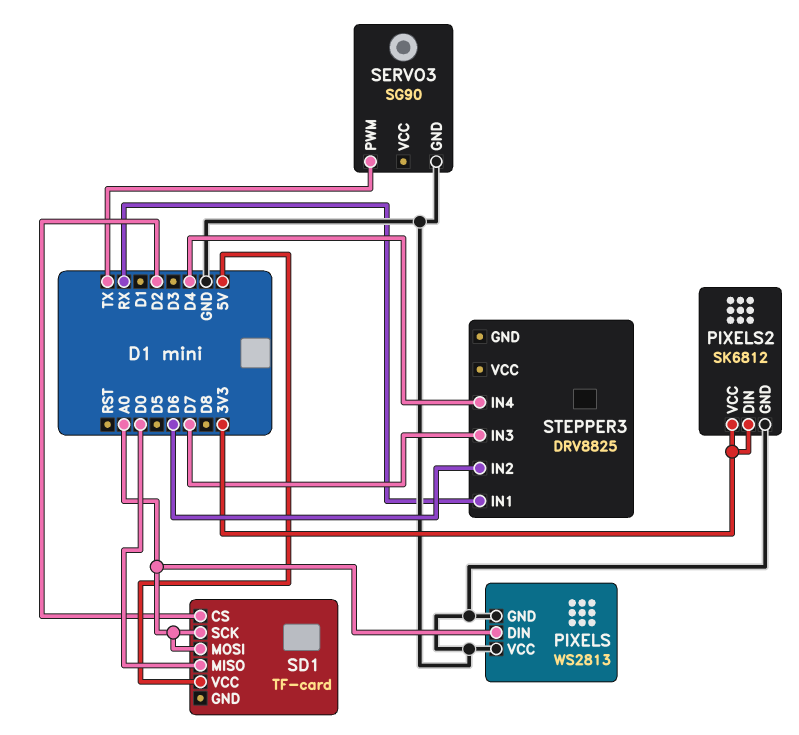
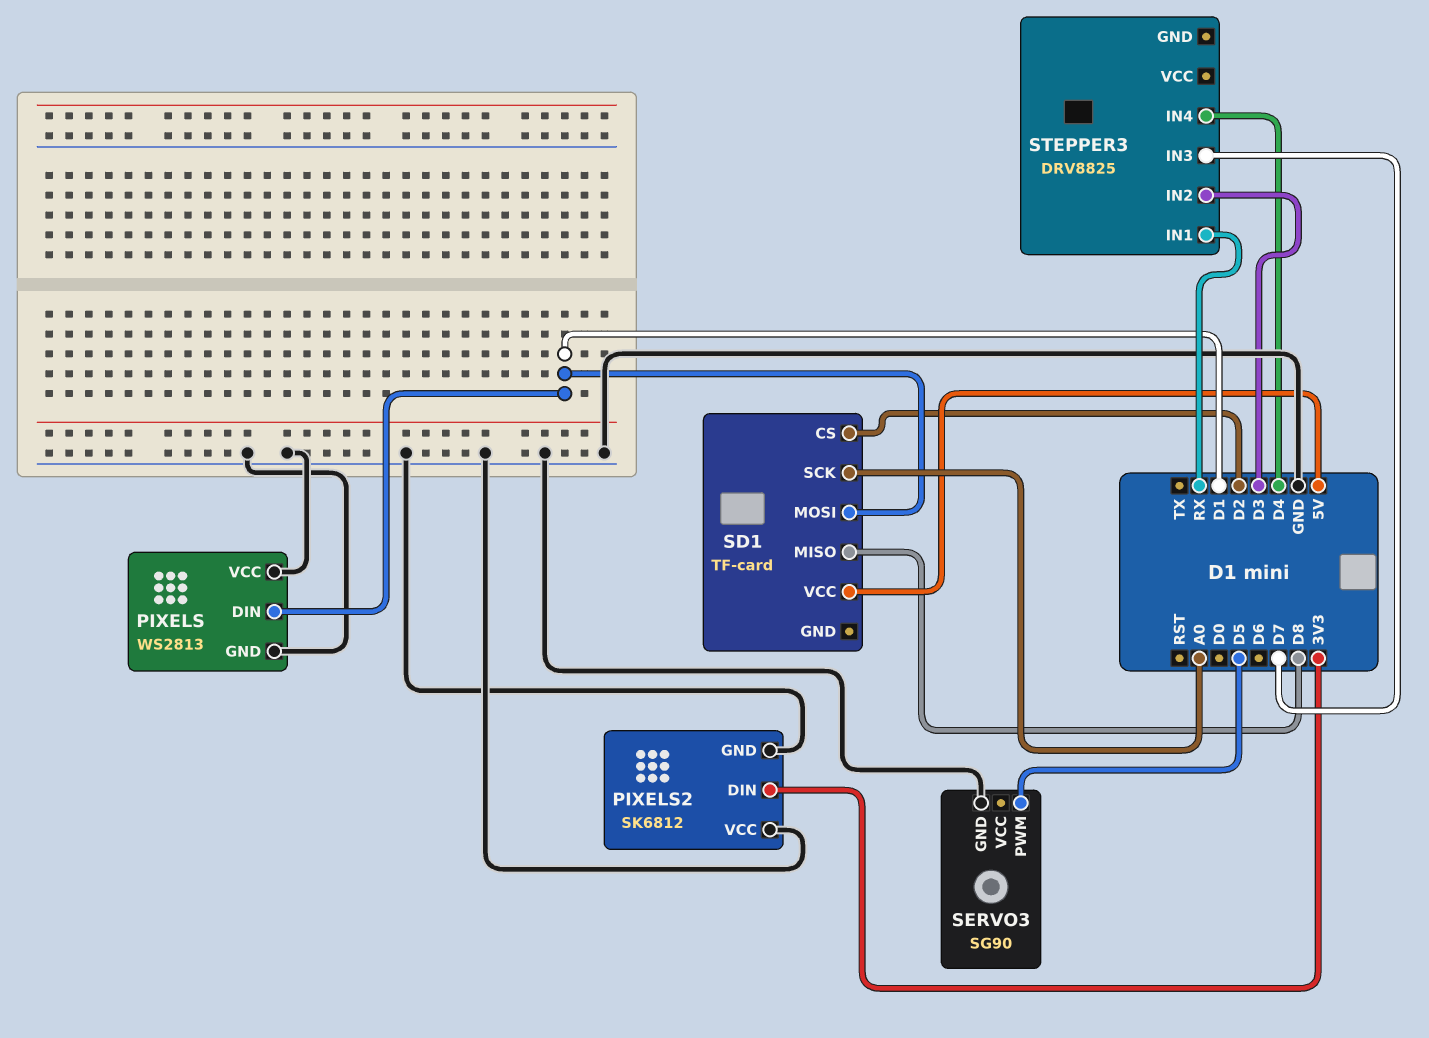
PIXELS pin DIN: A0 -> D1
PIXELS2 pin VCC: 3V3 -> GND
SD1 pin MISO: D0 -> D8
SD1 pin MOSI: A0 -> D1
SERVO3 pin PWM: TX -> D5
STEPPER3 pin IN2: D6 -> D3

